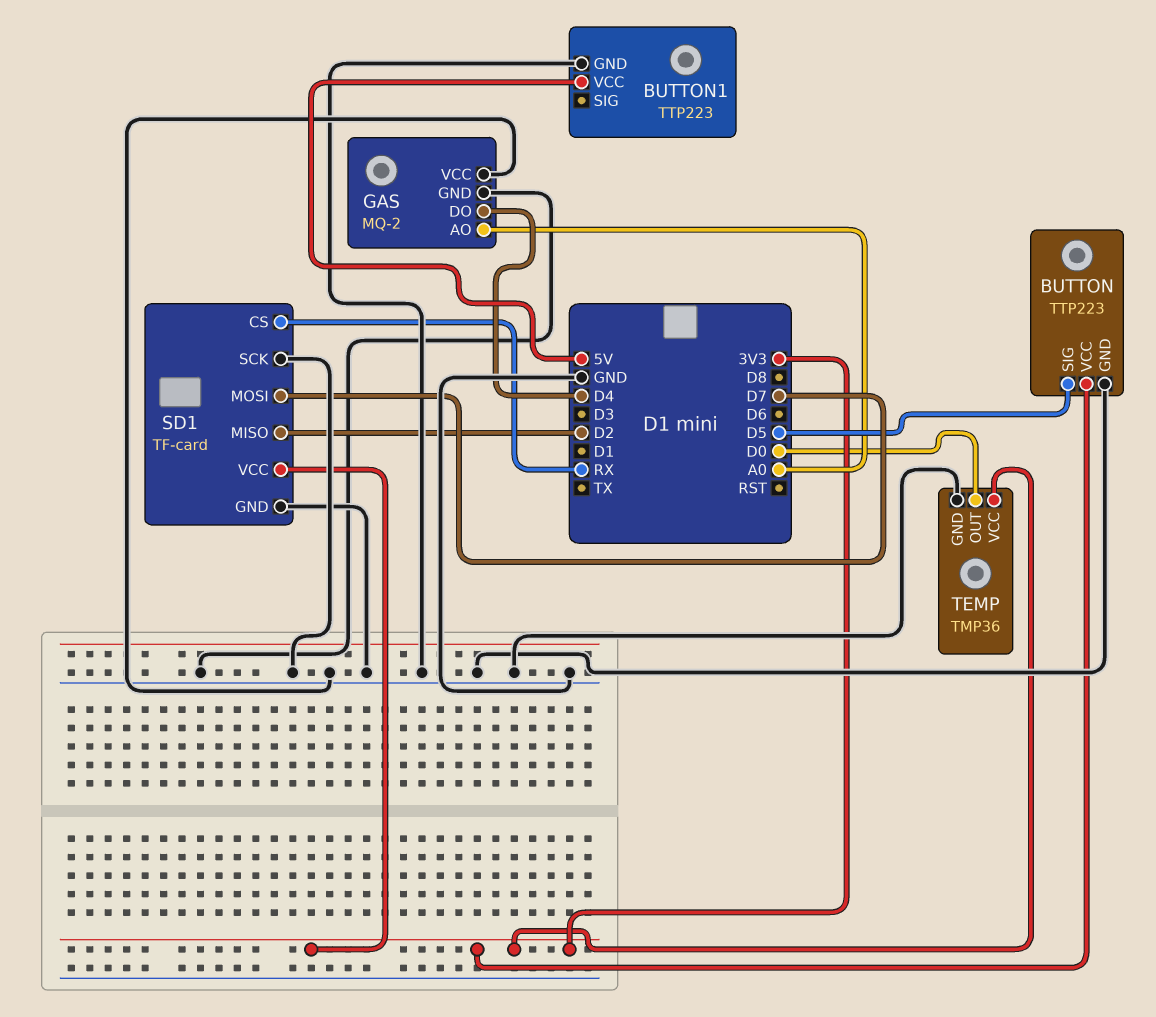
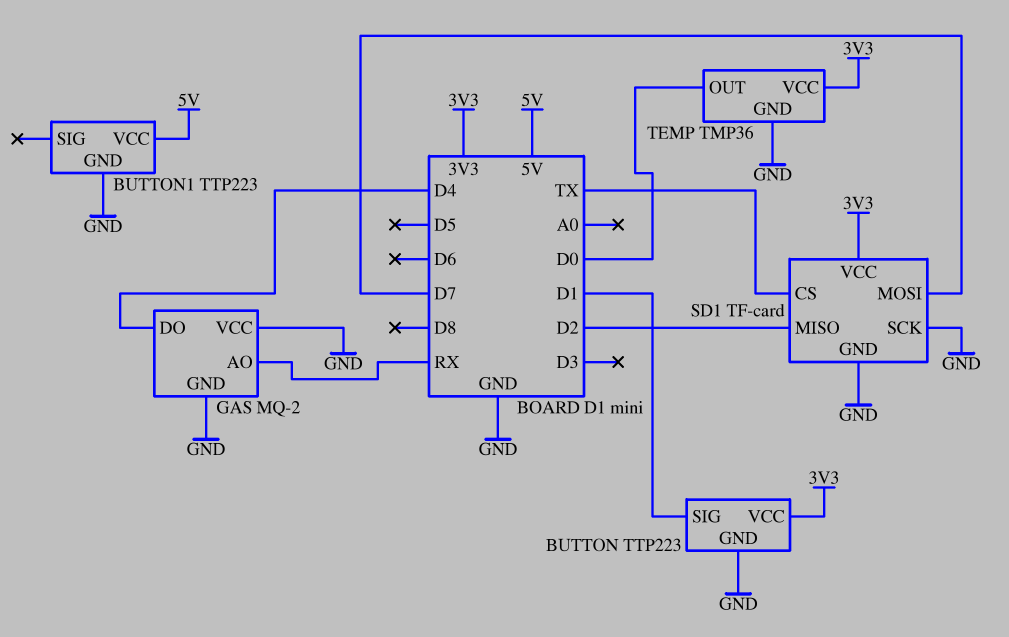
BUTTON pin SIG: D5 -> D1
GAS pin AO: A0 -> RX
SD1 pin CS: RX -> TX

